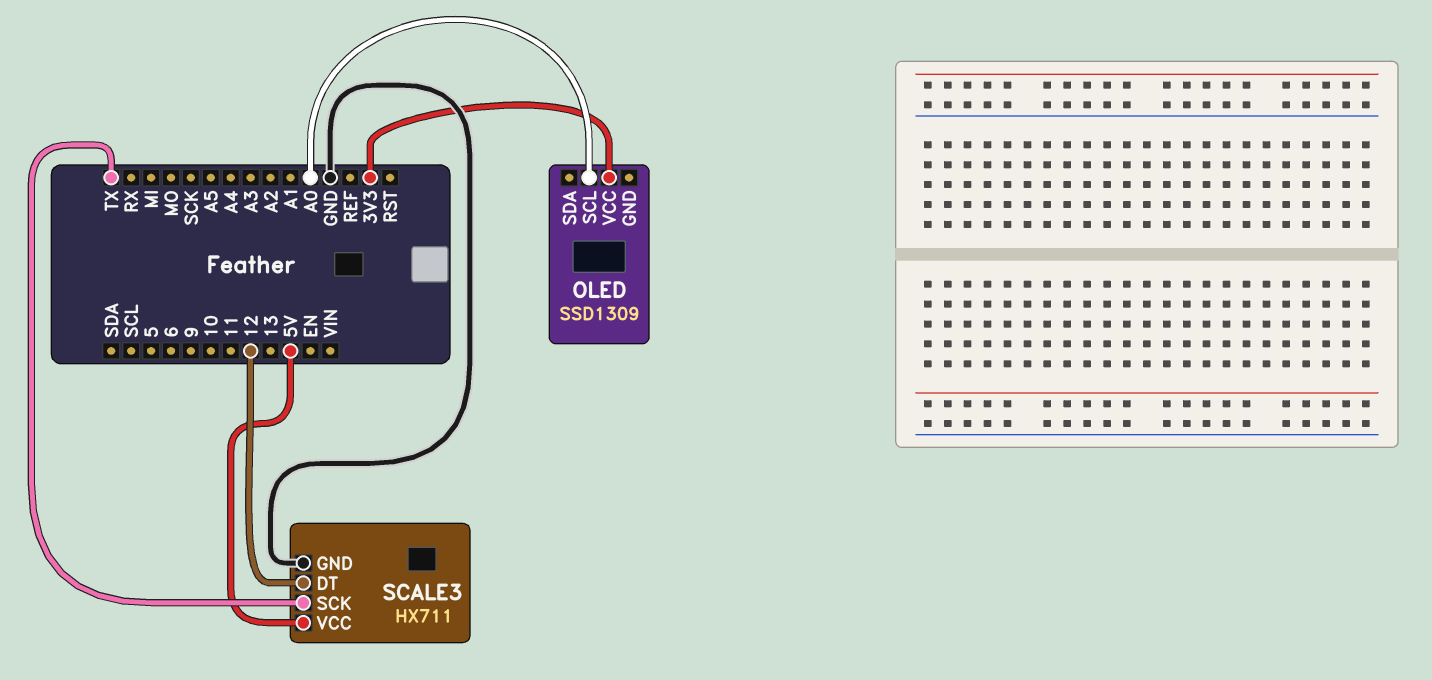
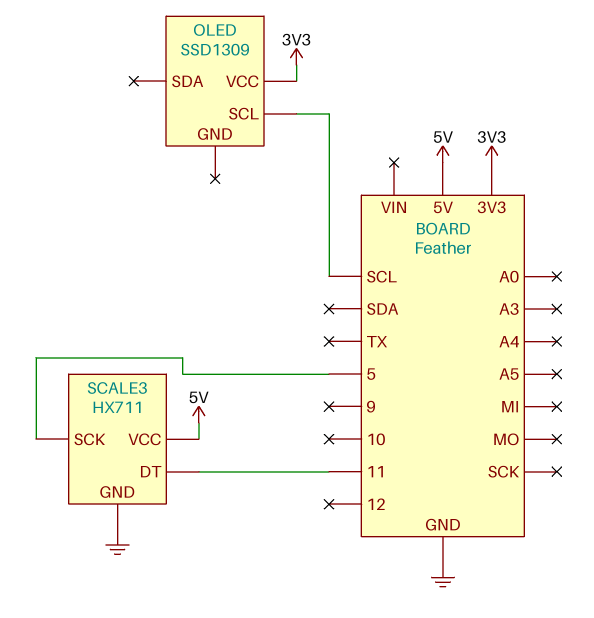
OLED pin SCL: A0 -> SCL
SCALE3 pin DT: 12 -> 11
SCALE3 pin SCK: TX -> 5

